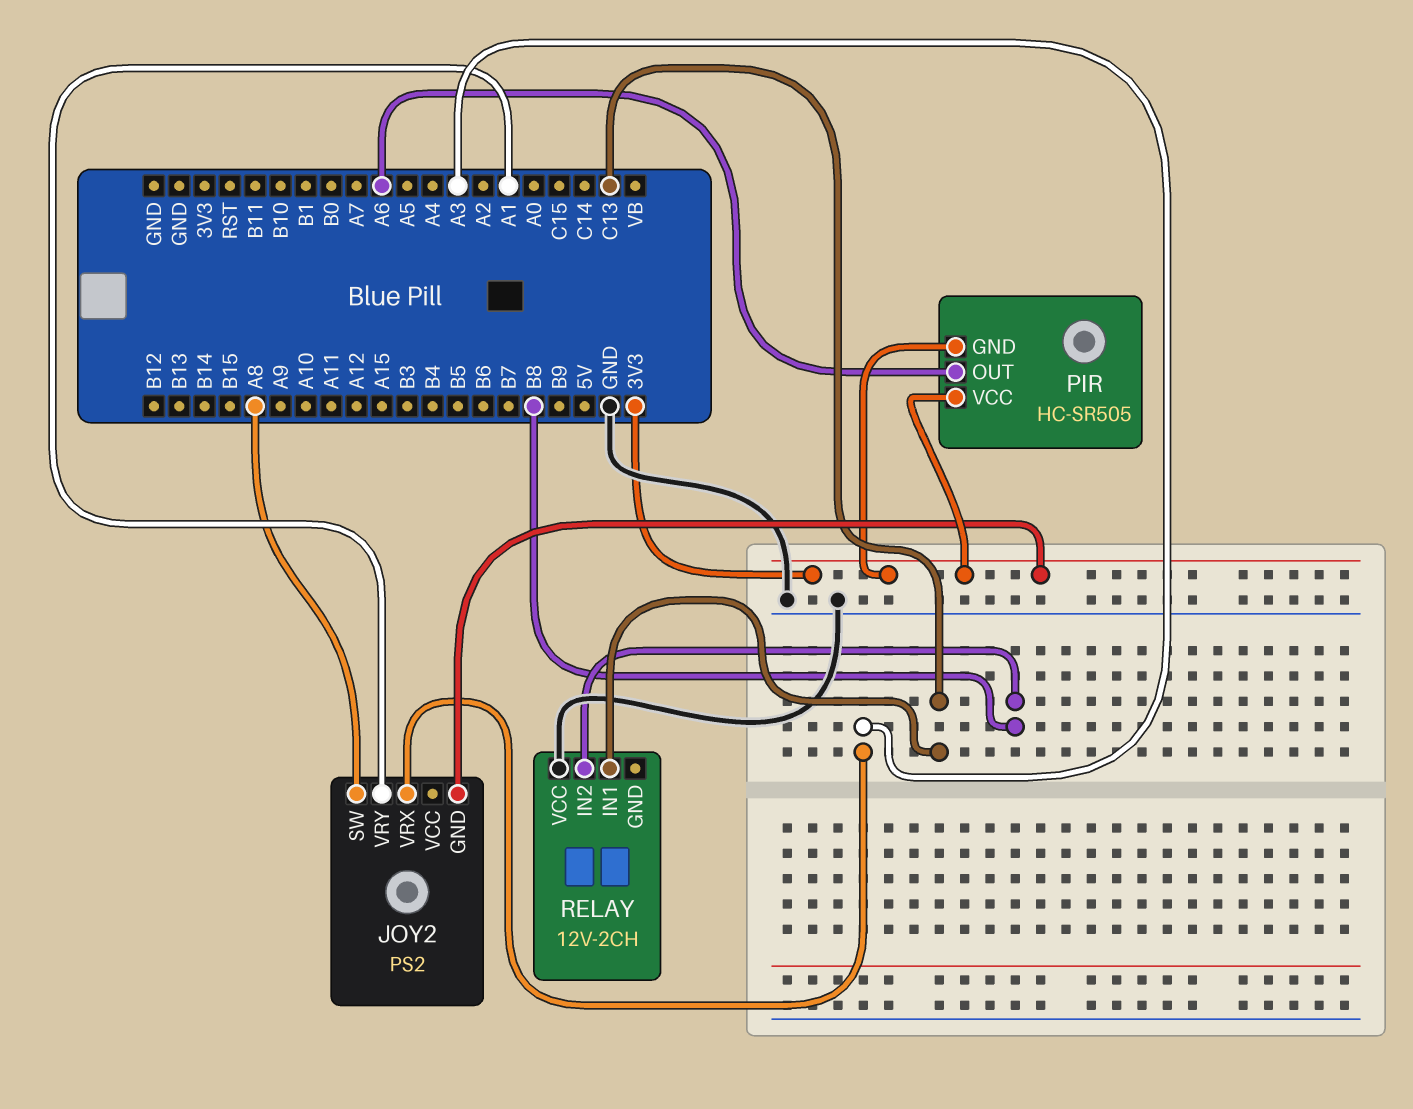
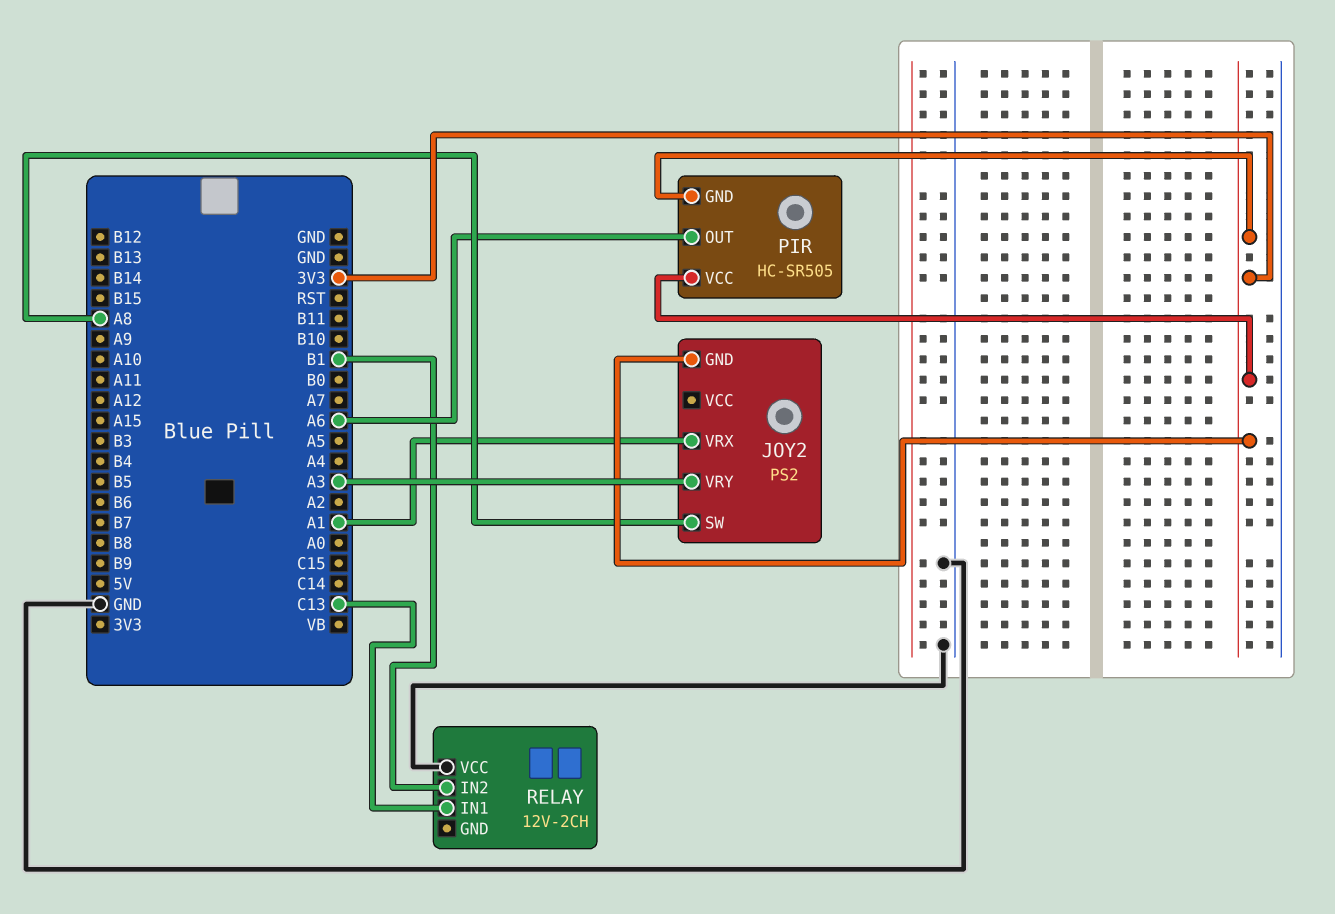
JOY2 pin VRX: A3 -> A1
JOY2 pin VRY: A1 -> A3
RELAY pin IN2: B8 -> B1

